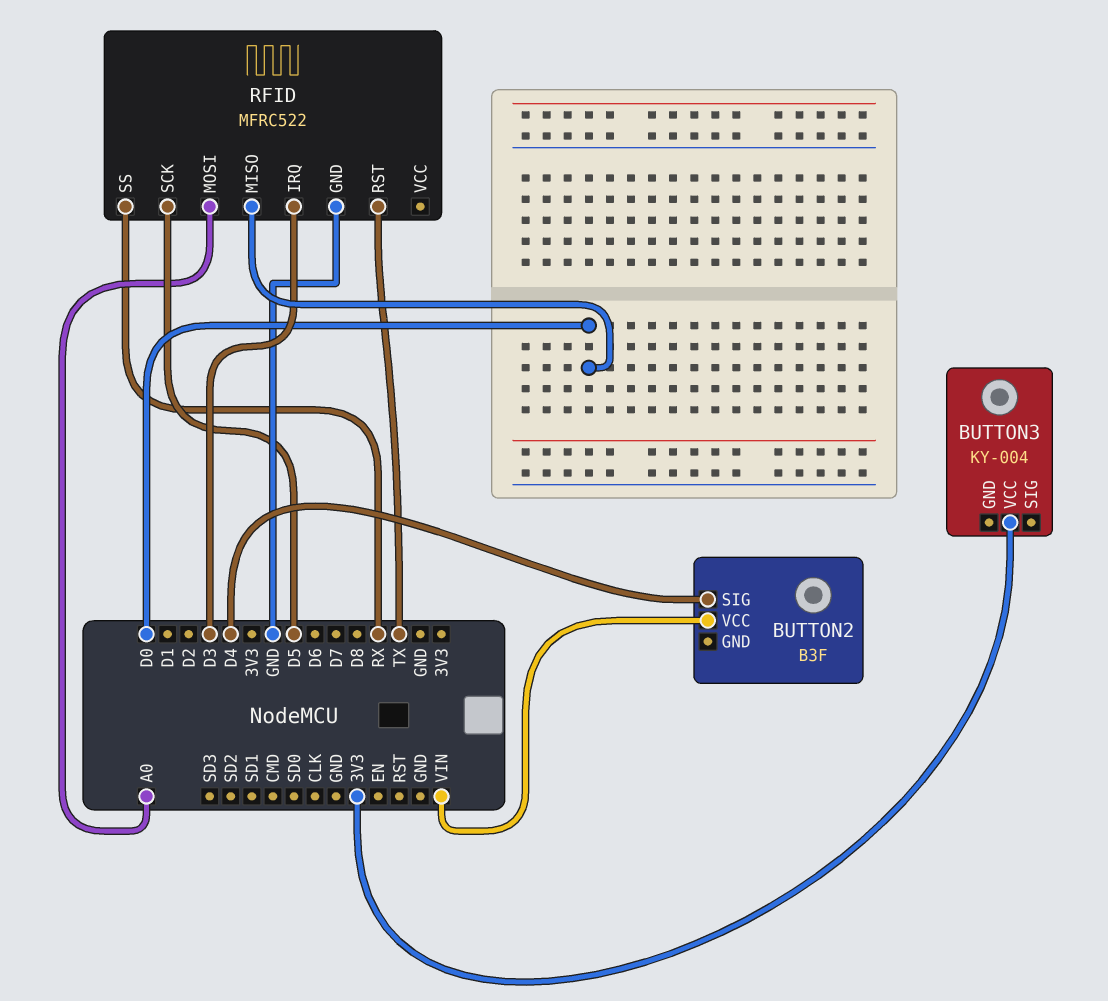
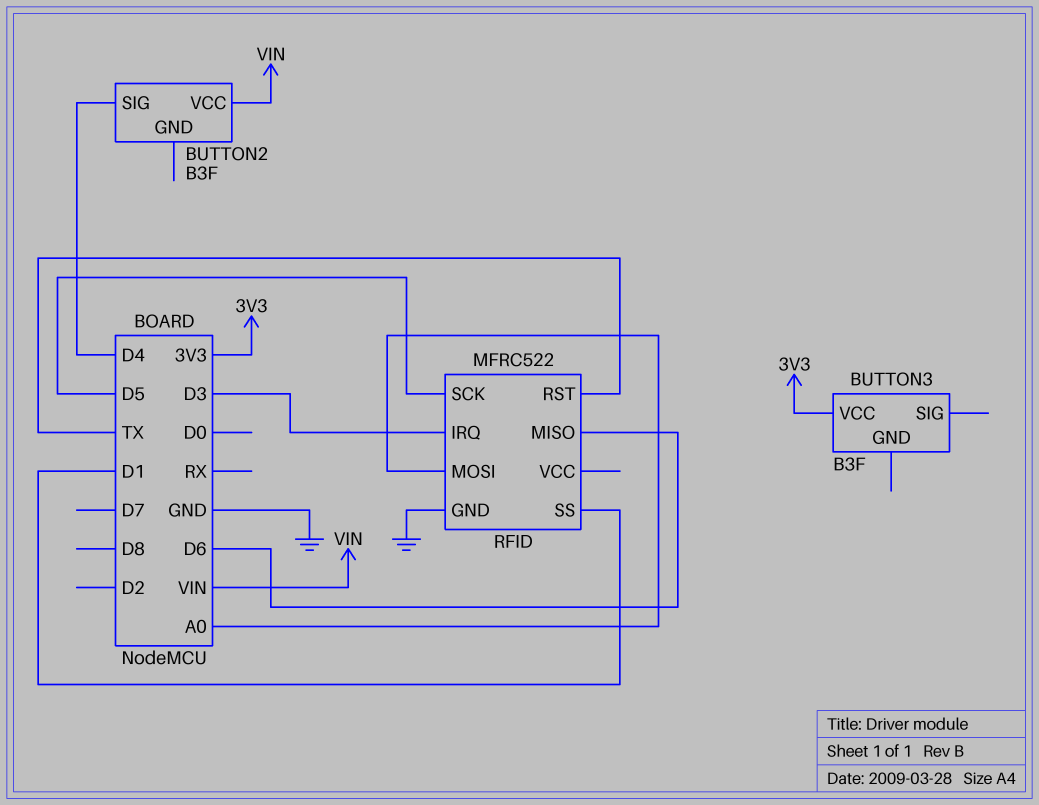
BUTTON3: KY-004 -> B3F
RFID pin MISO: D0 -> D6
RFID pin SS: RX -> D1

